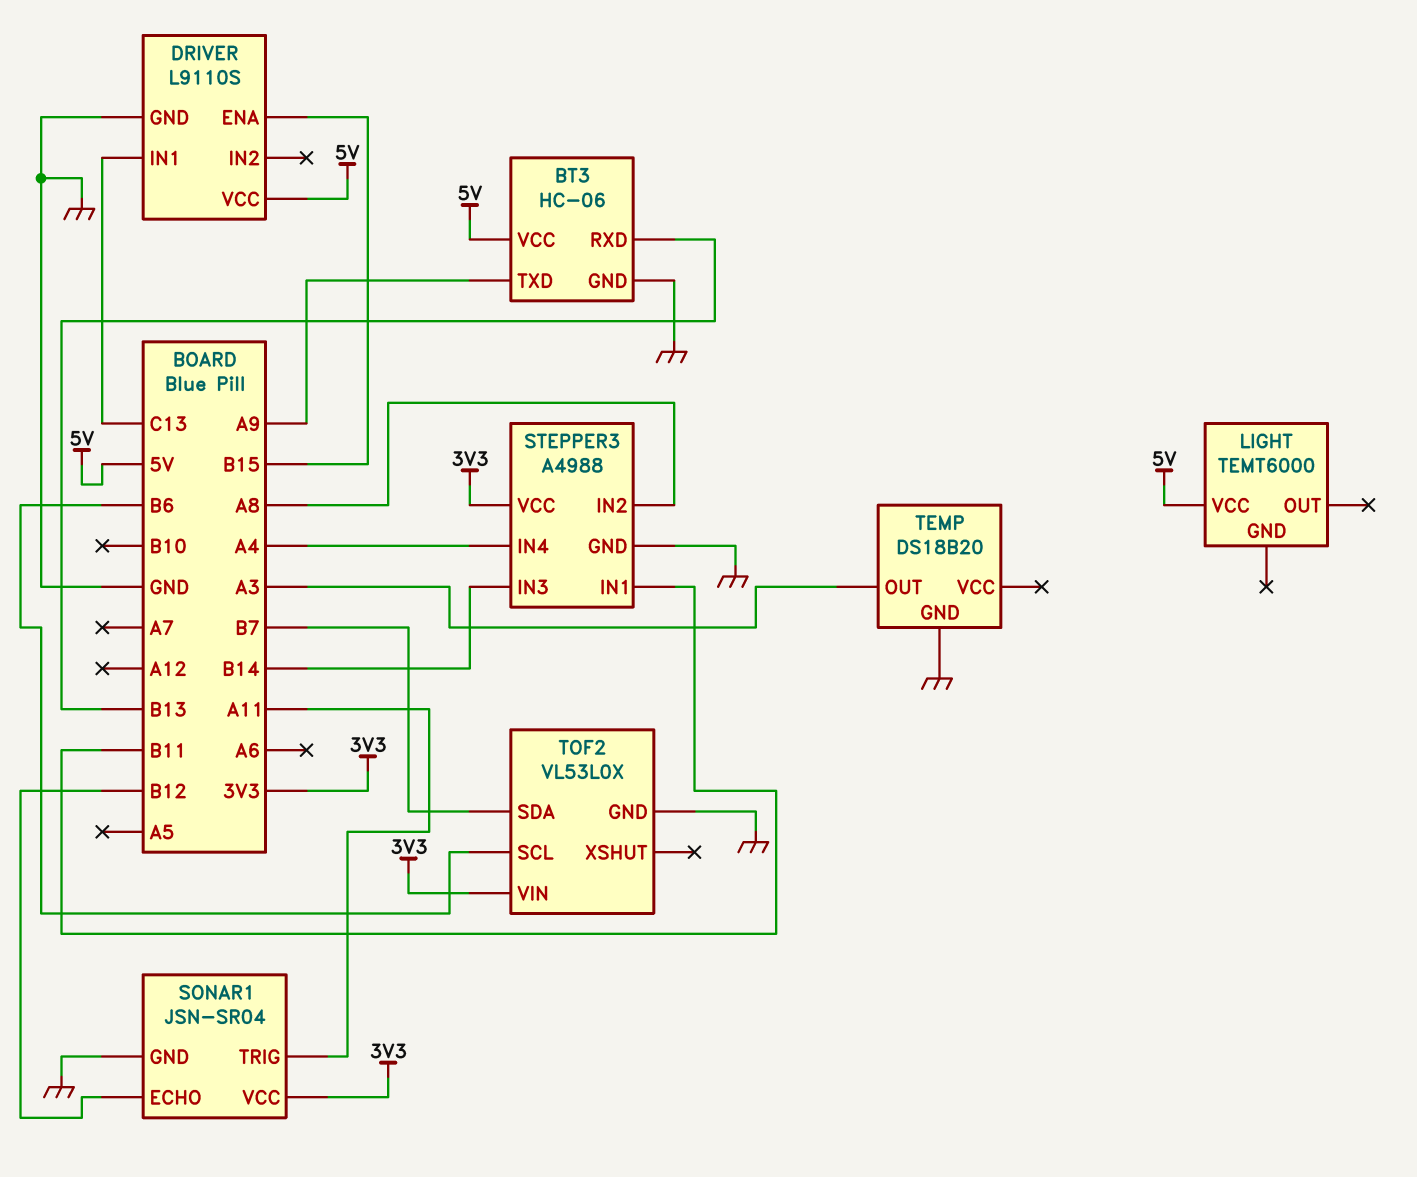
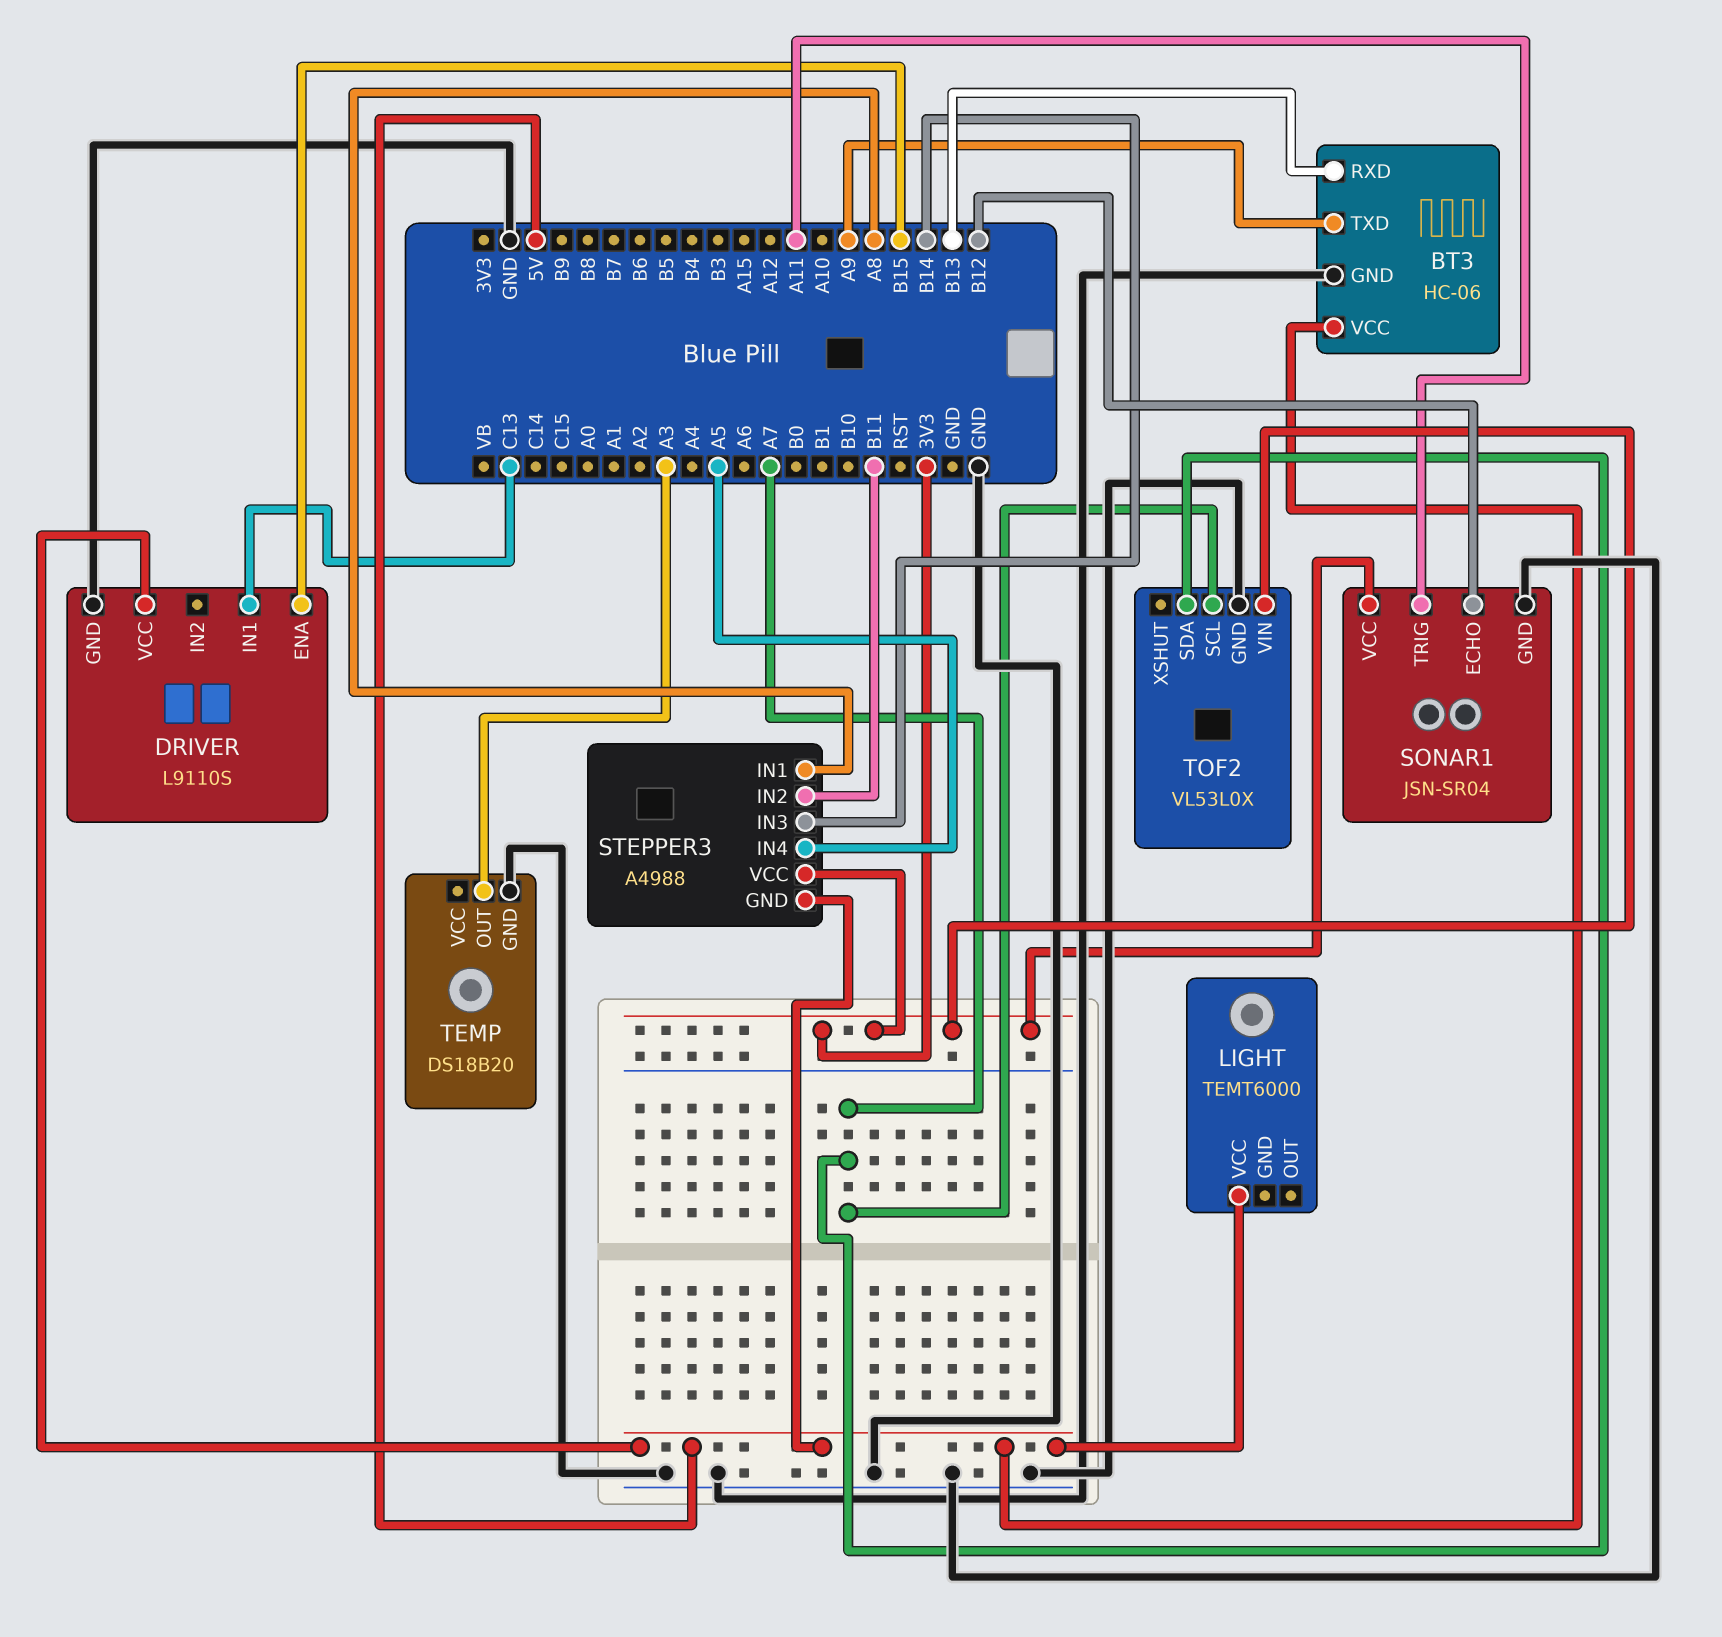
STEPPER3 pin GND: GND -> 5V
STEPPER3 pin IN1: B11 -> A8
STEPPER3 pin IN2: A8 -> B11
STEPPER3 pin IN4: A4 -> A5
TOF2 pin SCL: B6 -> A7
TOF2 pin SDA: B7 -> A7

